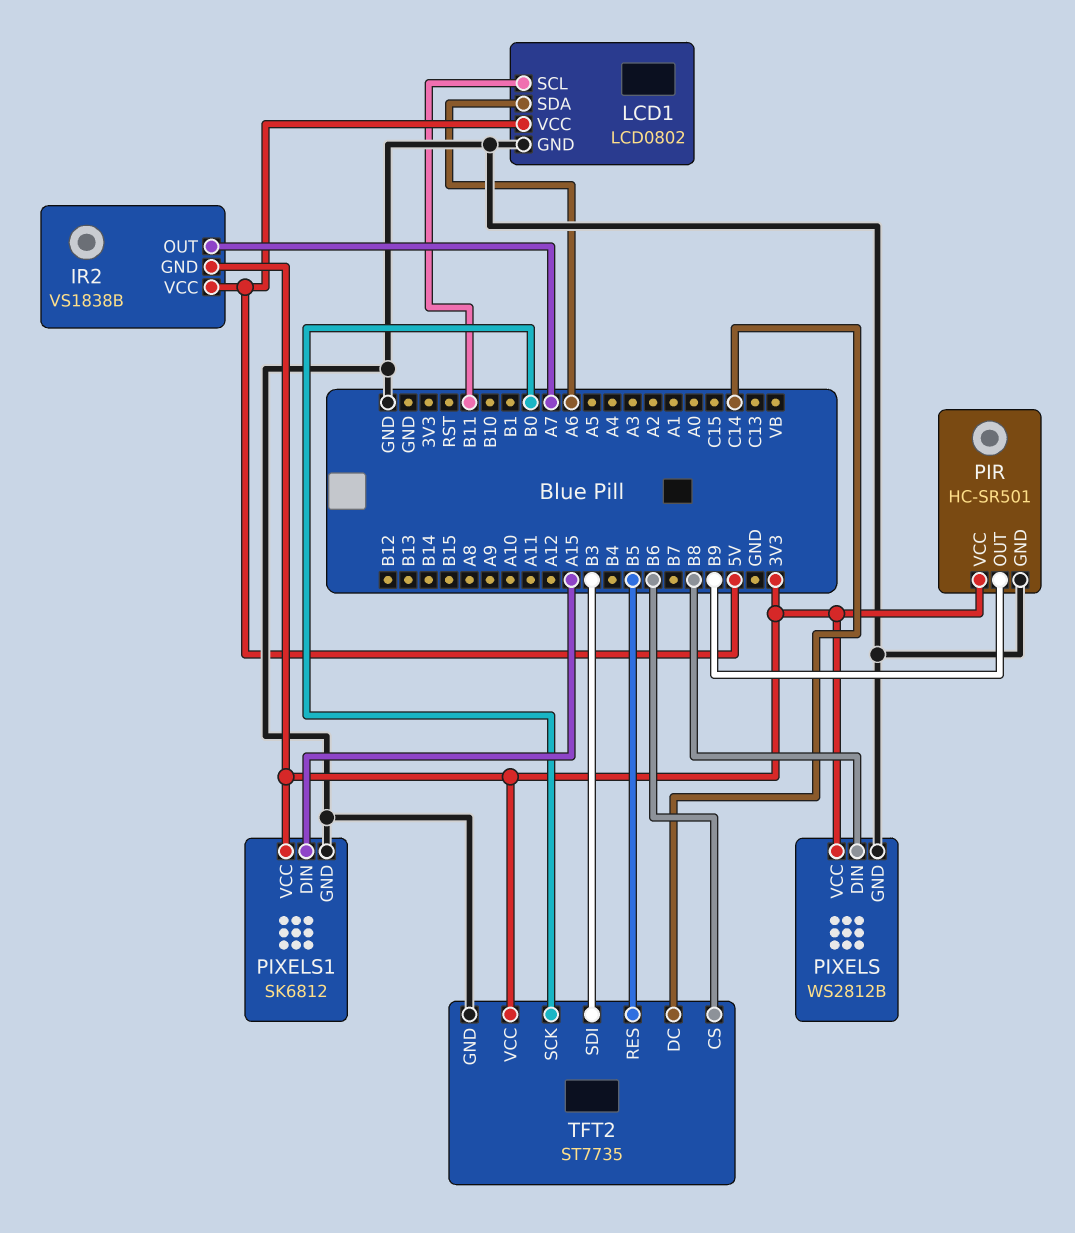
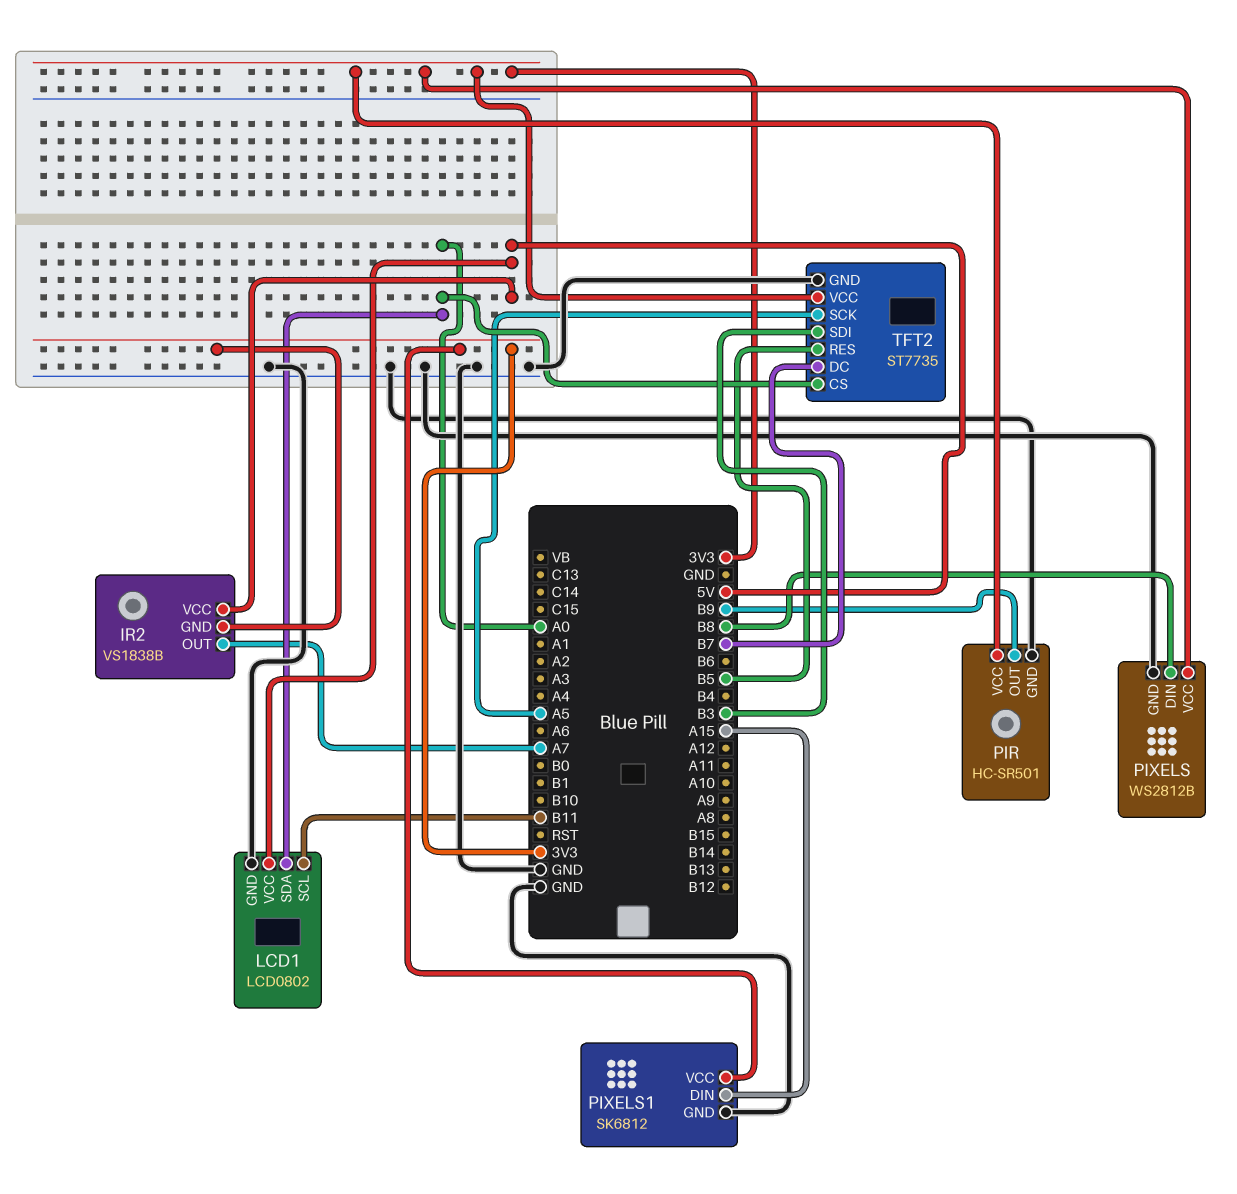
LCD1 pin SDA: A6 -> A0
TFT2 pin CS: B6 -> A0
TFT2 pin DC: C14 -> B7
TFT2 pin SCK: B0 -> A5

